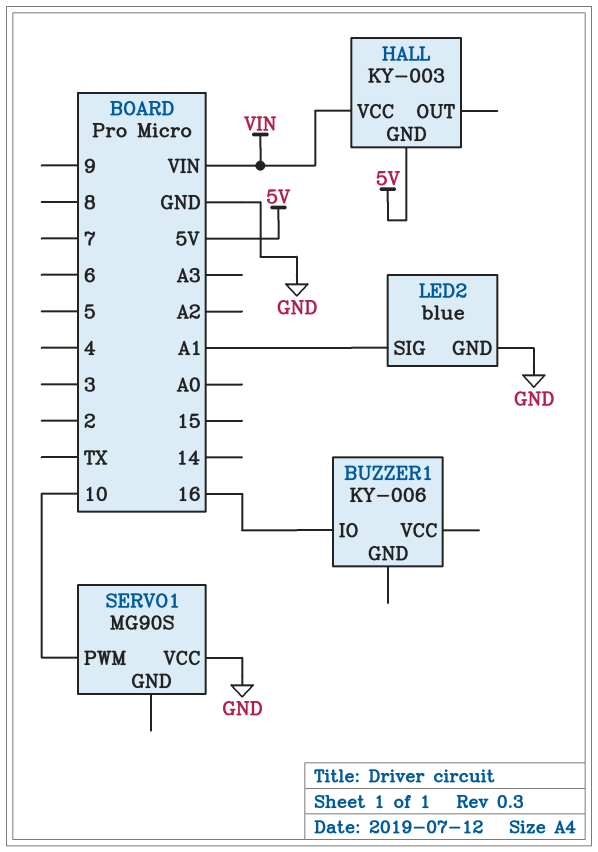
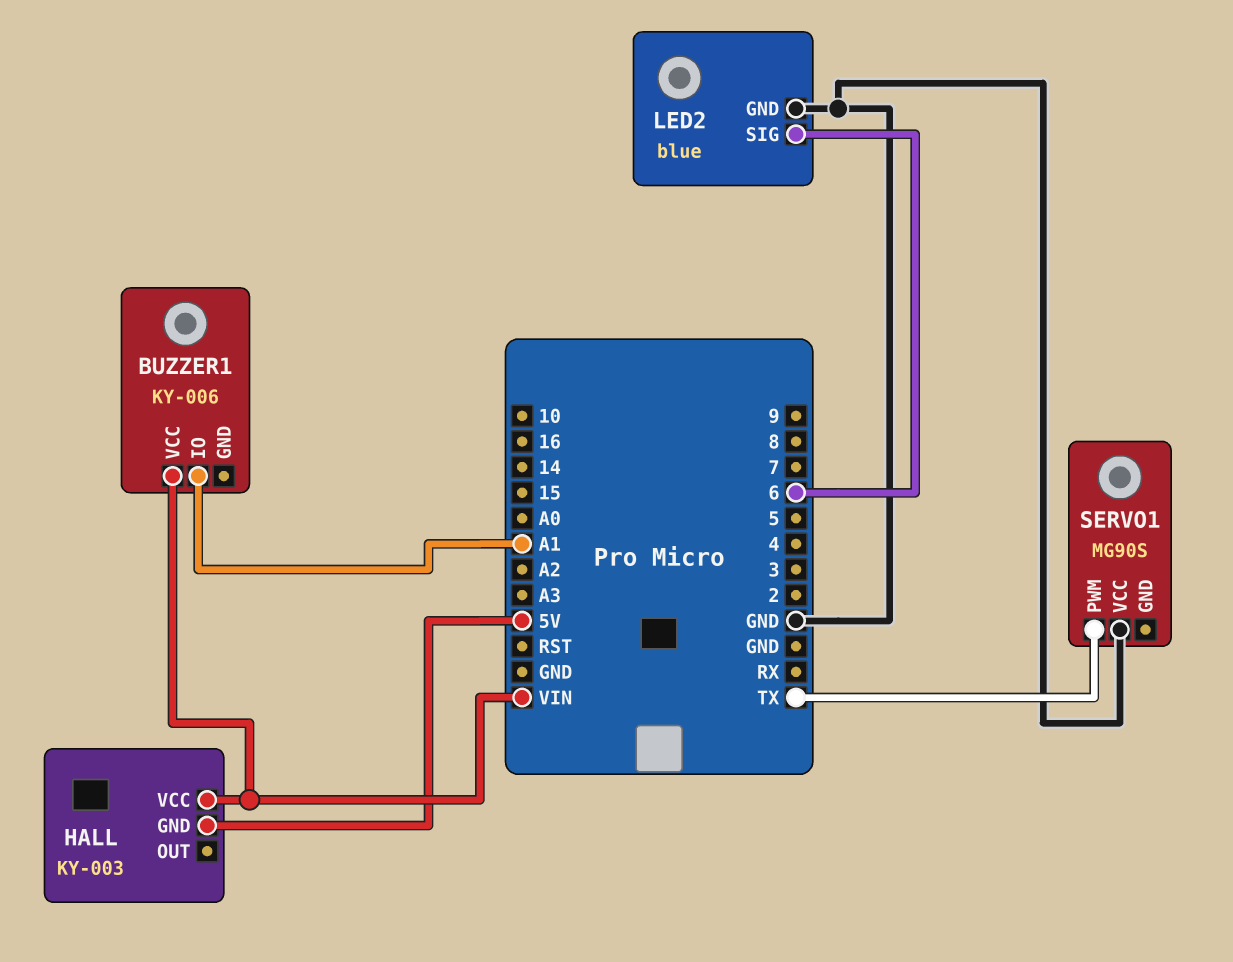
BUZZER1 pin IO: 16 -> A1
BUZZER1 pin VCC: none -> VIN
LED2 pin SIG: A1 -> 6
SERVO1 pin PWM: 10 -> TX

